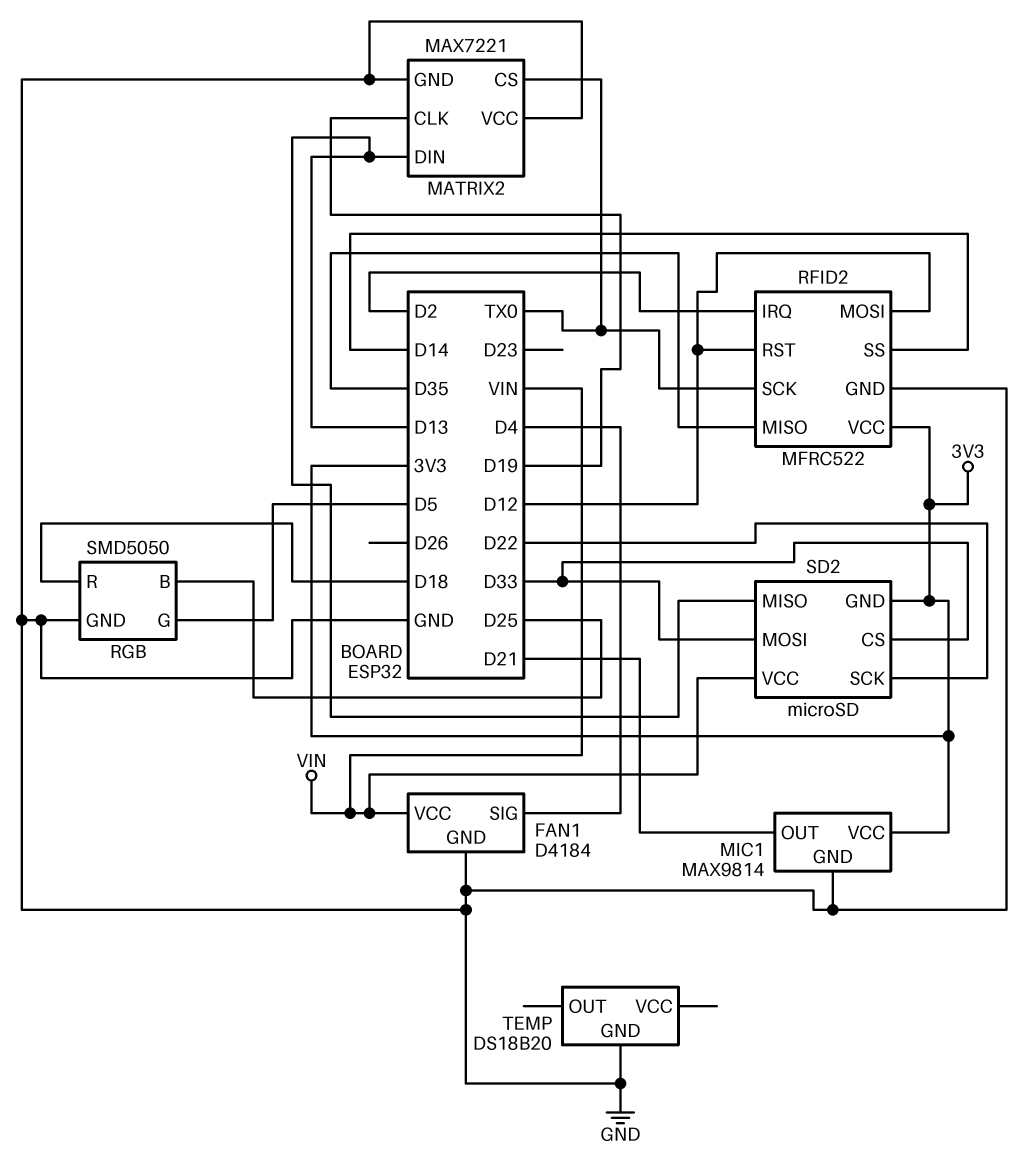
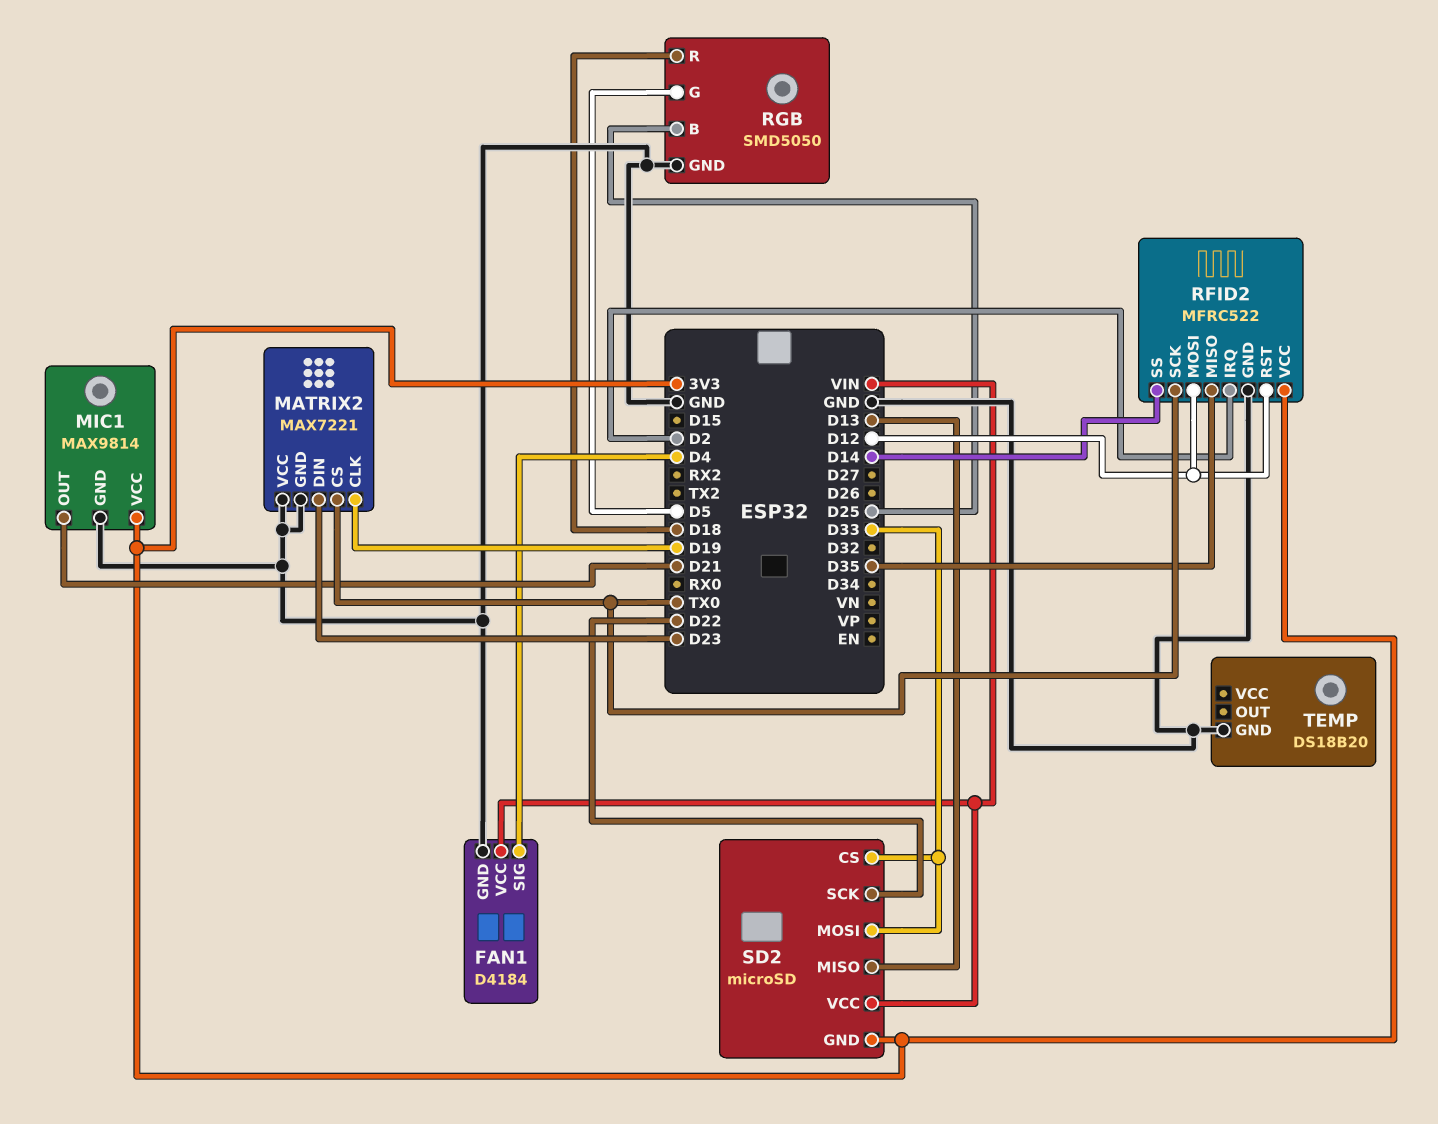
MATRIX2 pin DIN: D13 -> D23

